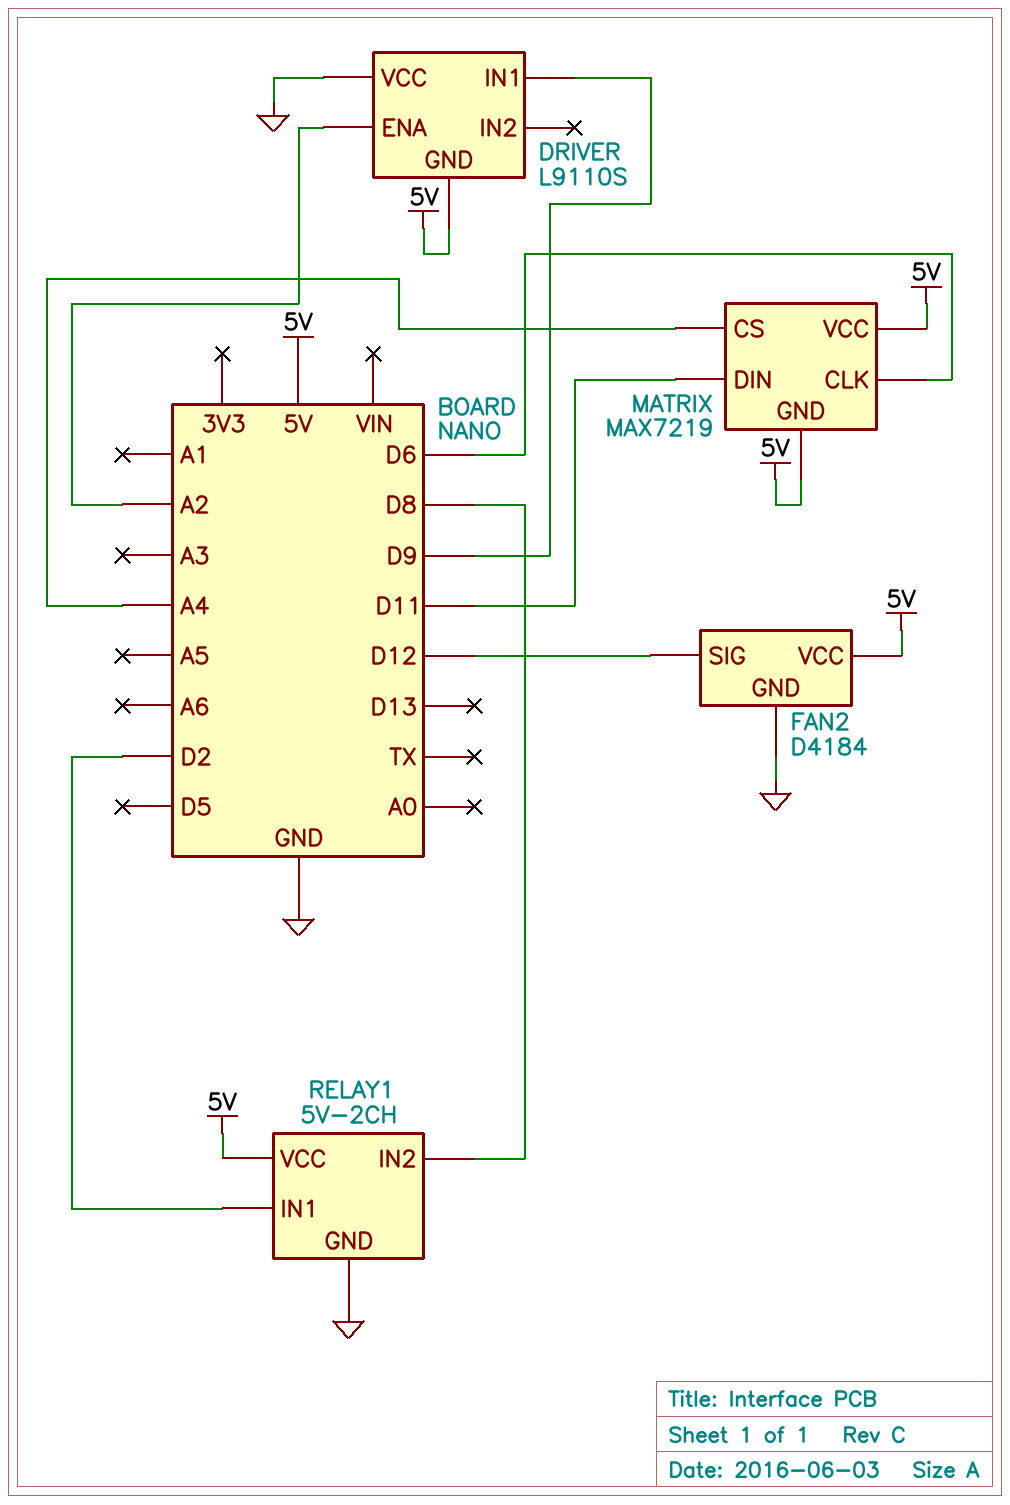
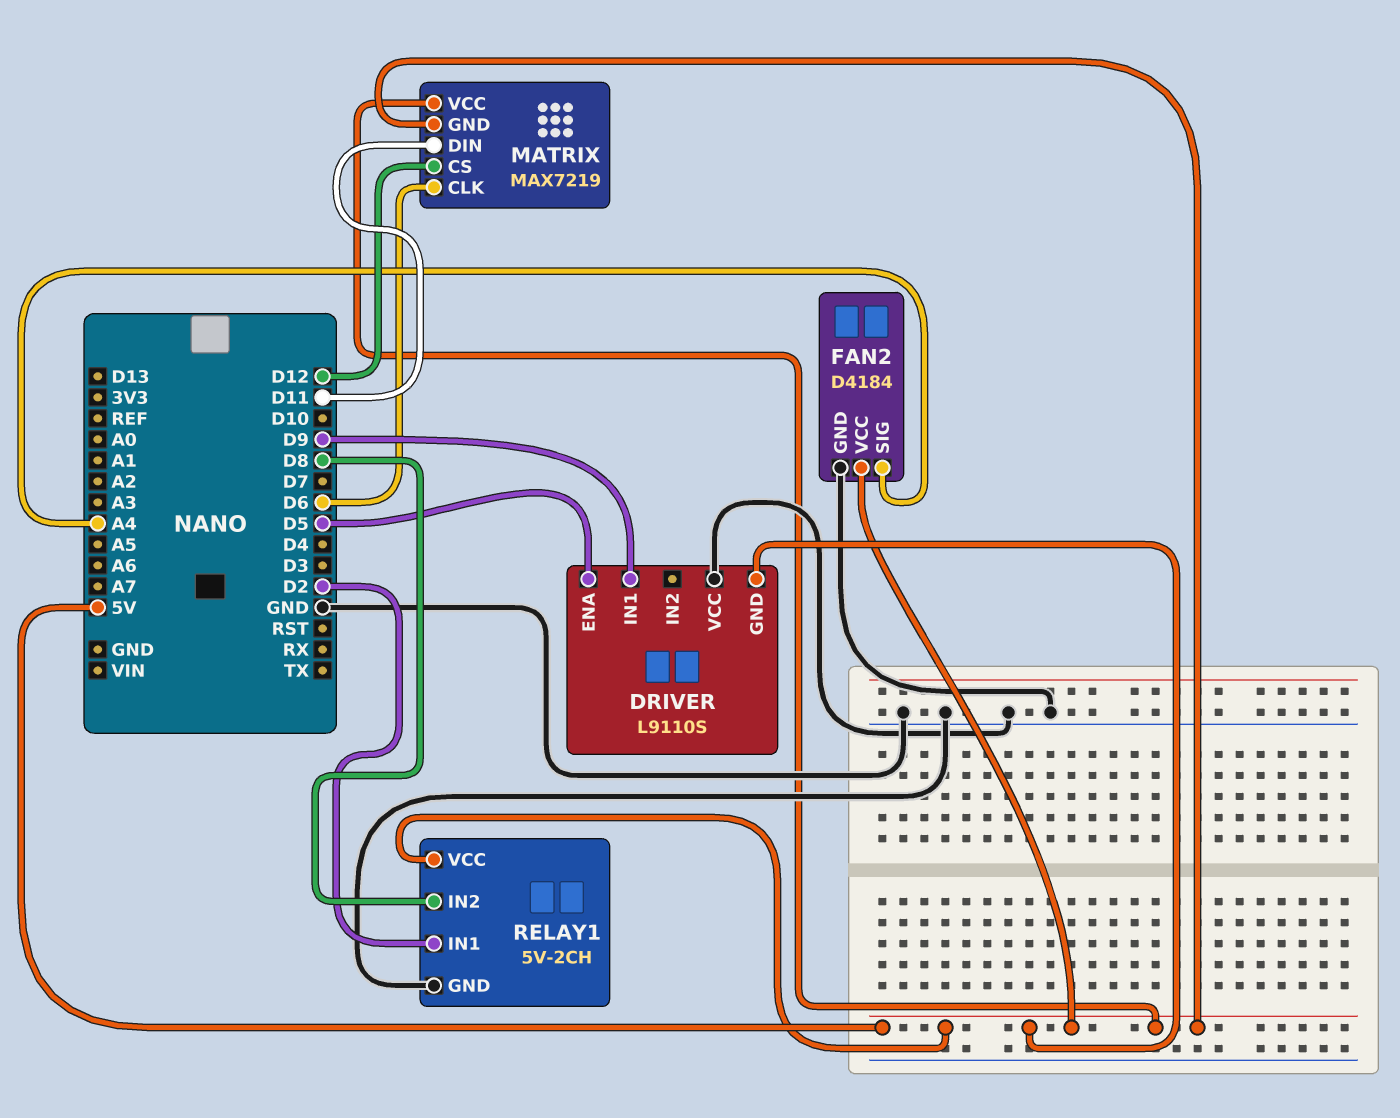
DRIVER pin ENA: A2 -> D5
FAN2 pin SIG: D12 -> A4
MATRIX pin CS: A4 -> D12

